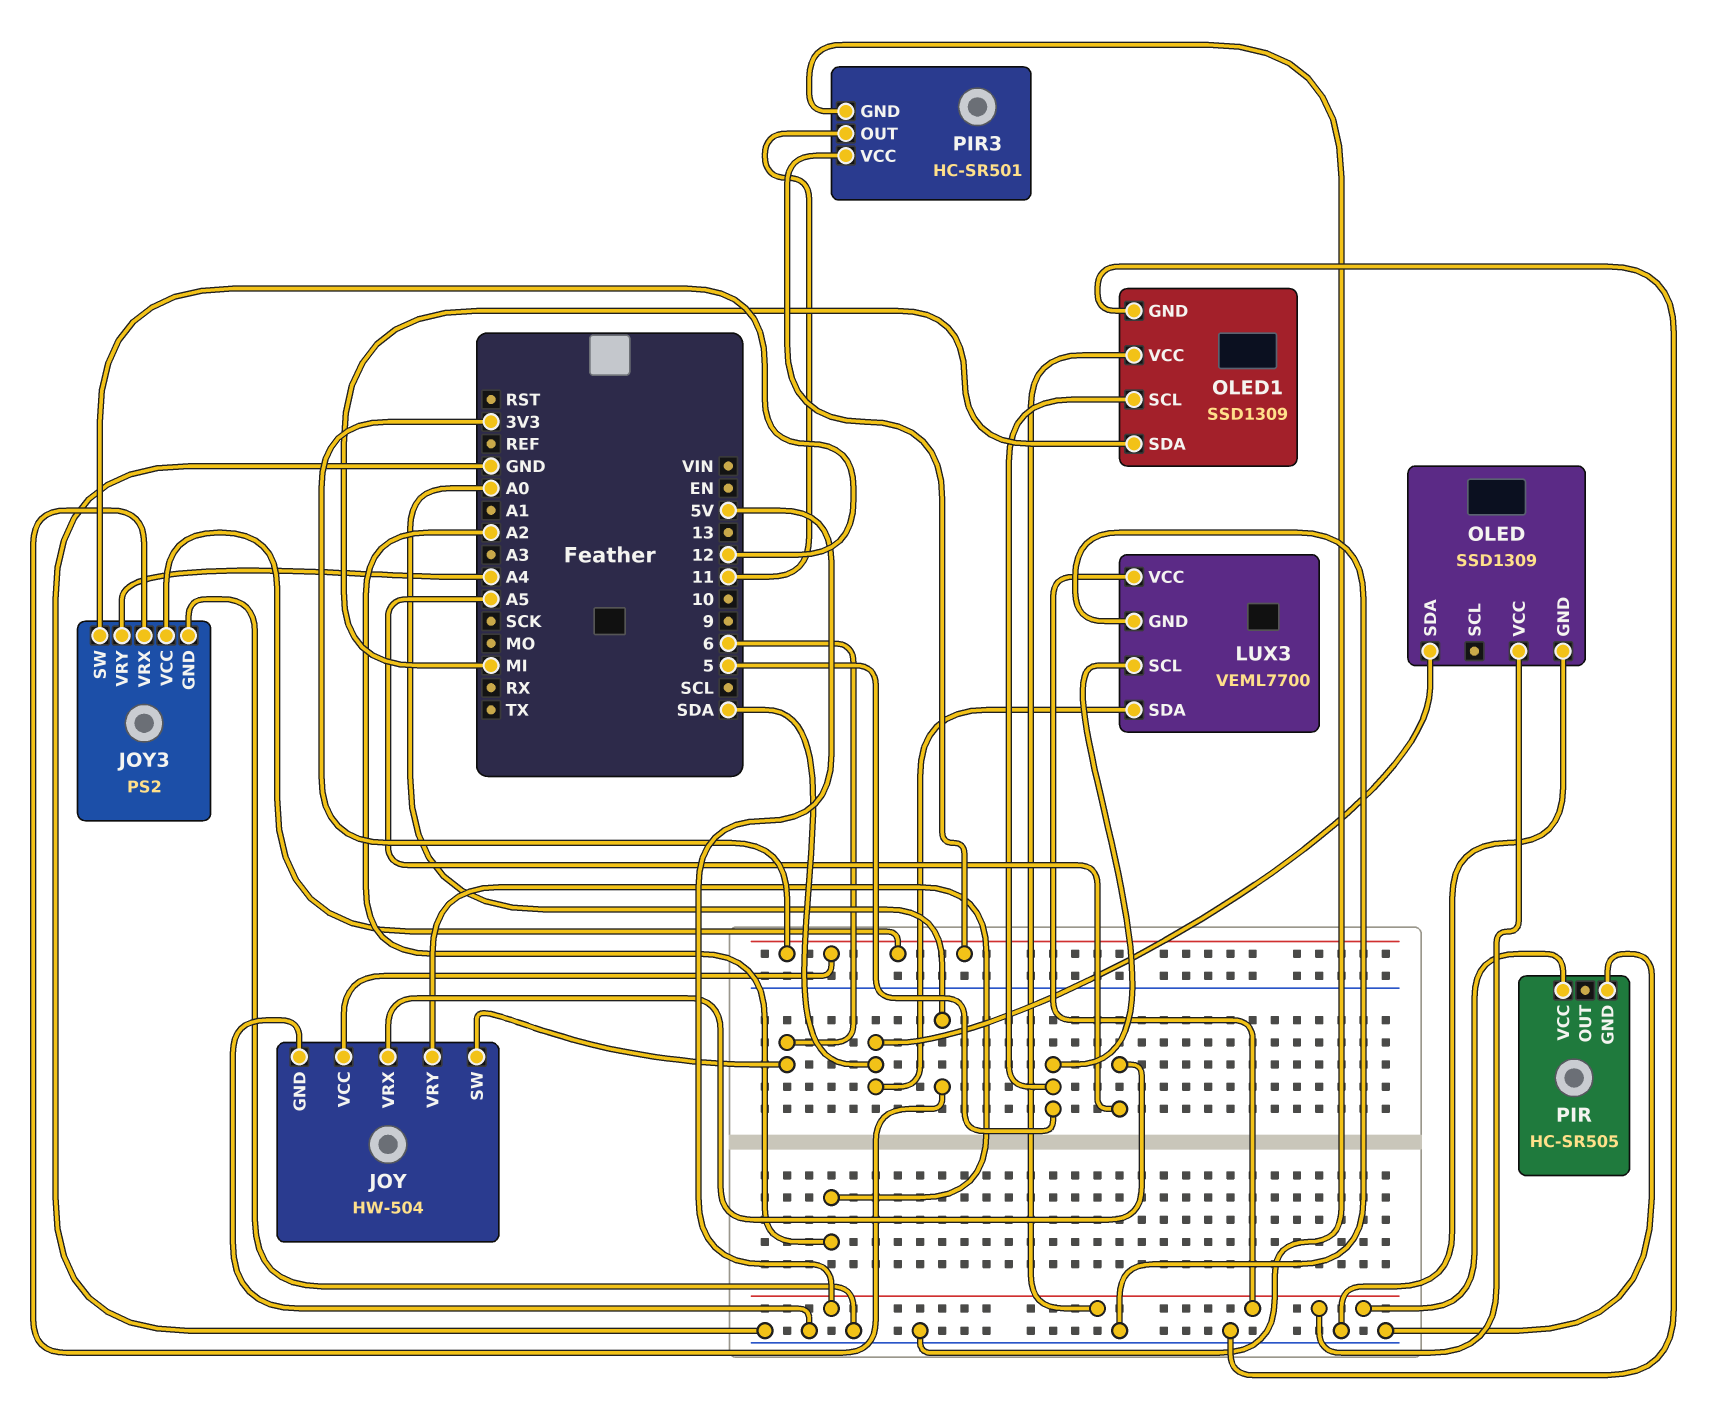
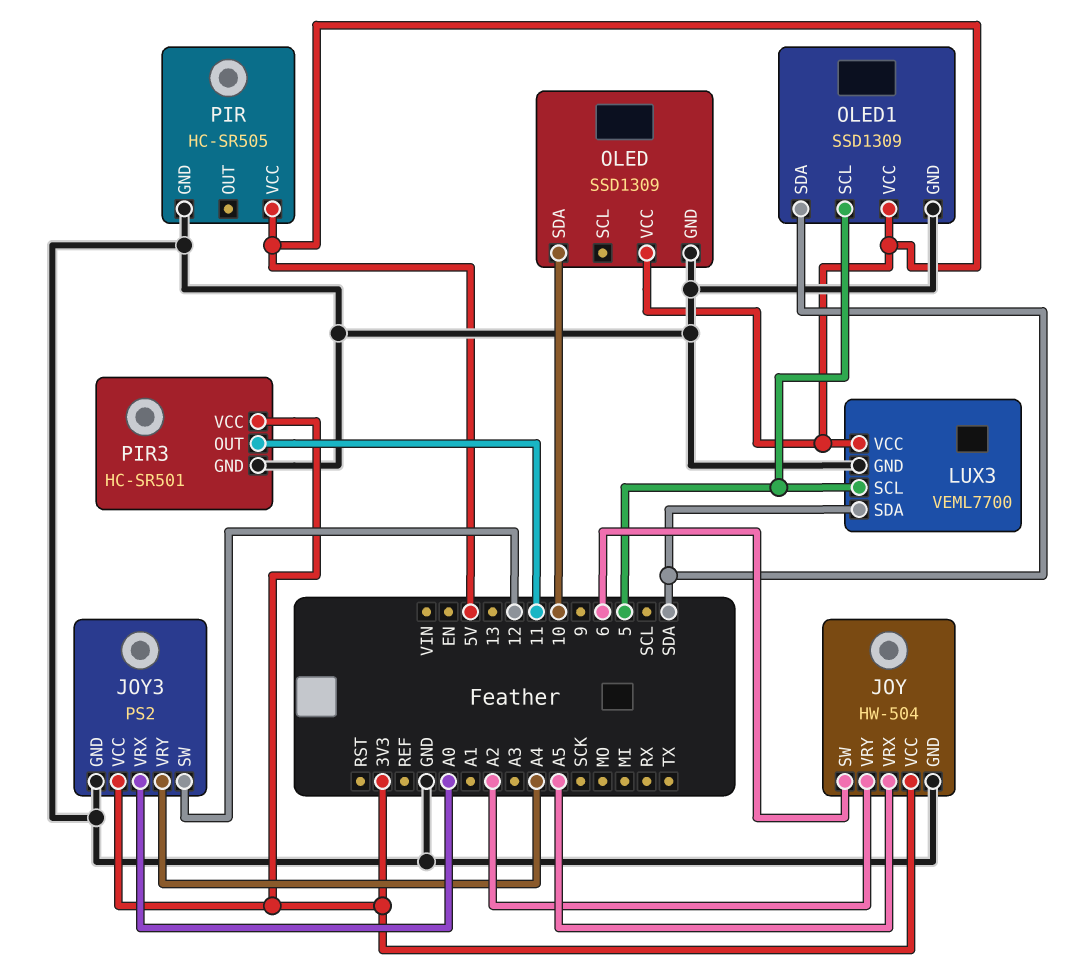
OLED pin SDA: SDA -> 10
OLED1 pin SDA: MI -> SDA

